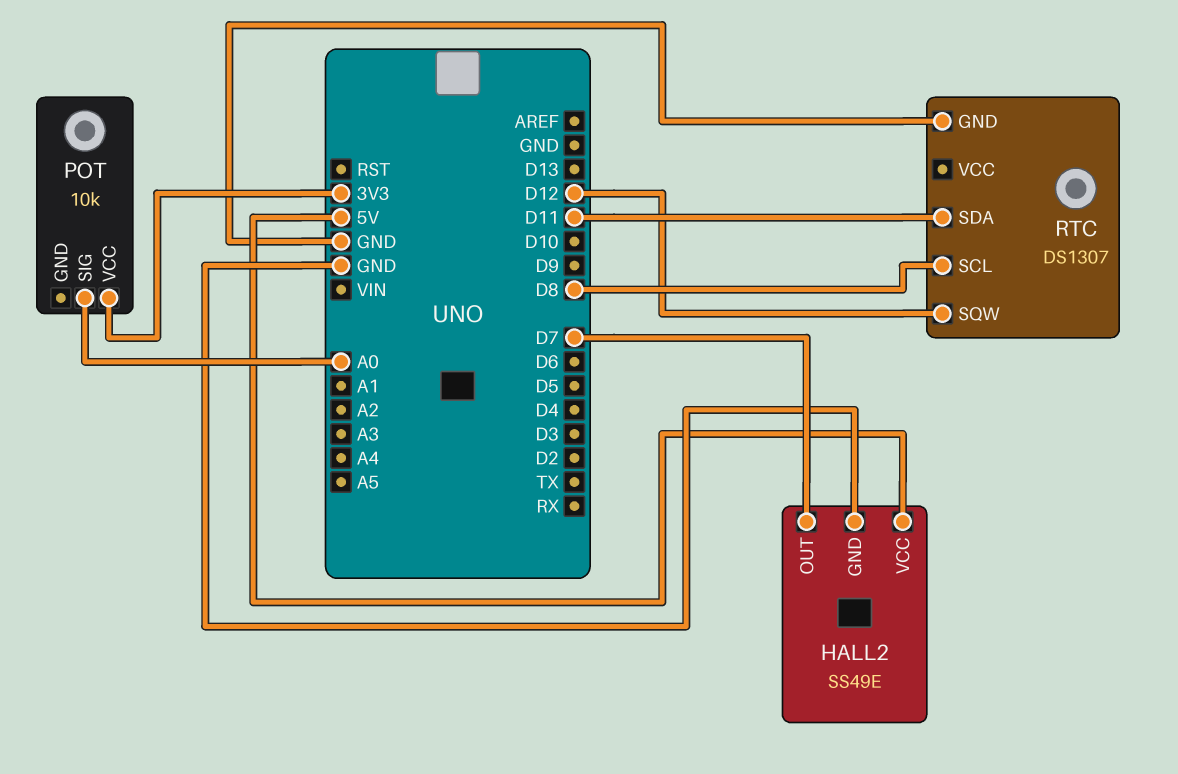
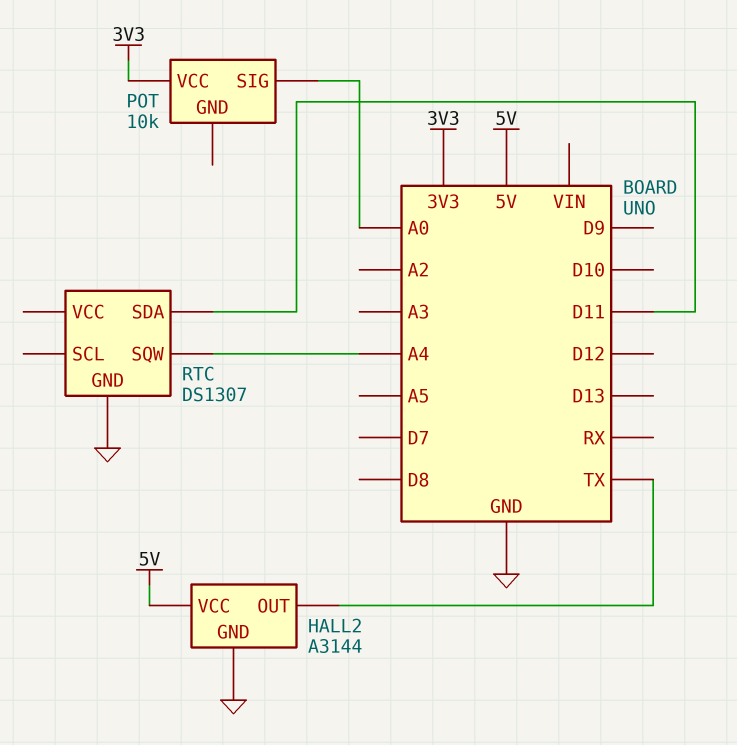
HALL2: SS49E -> A3144
HALL2 pin OUT: D7 -> TX
RTC pin SCL: D8 -> none
RTC pin SQW: D12 -> A4

